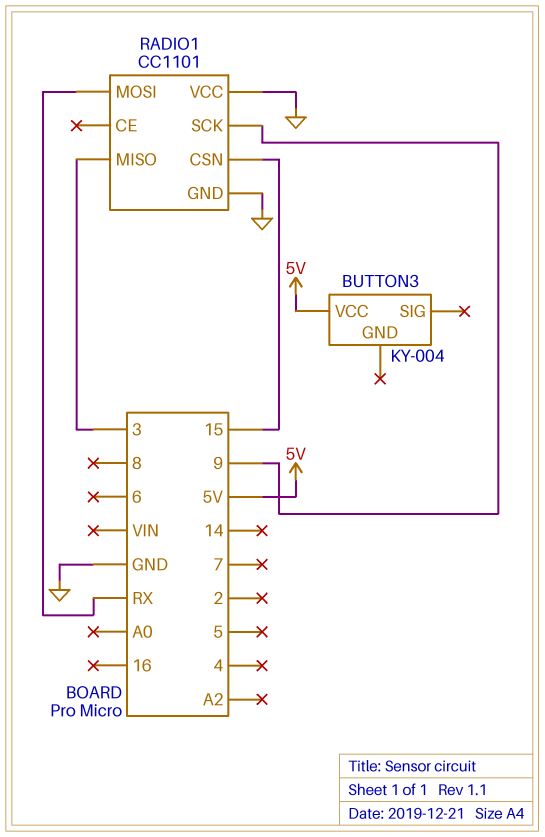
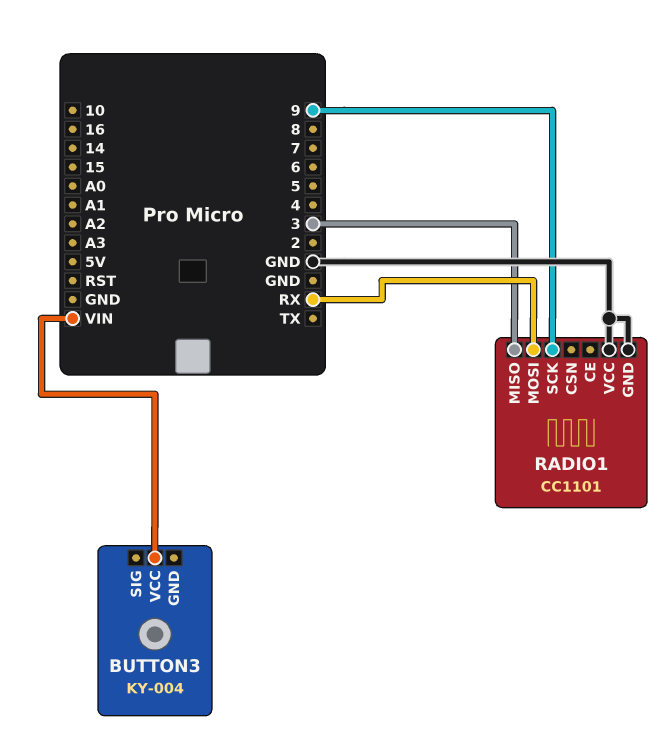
BUTTON3 pin VCC: 5V -> VIN
RADIO1 pin CSN: 15 -> none

